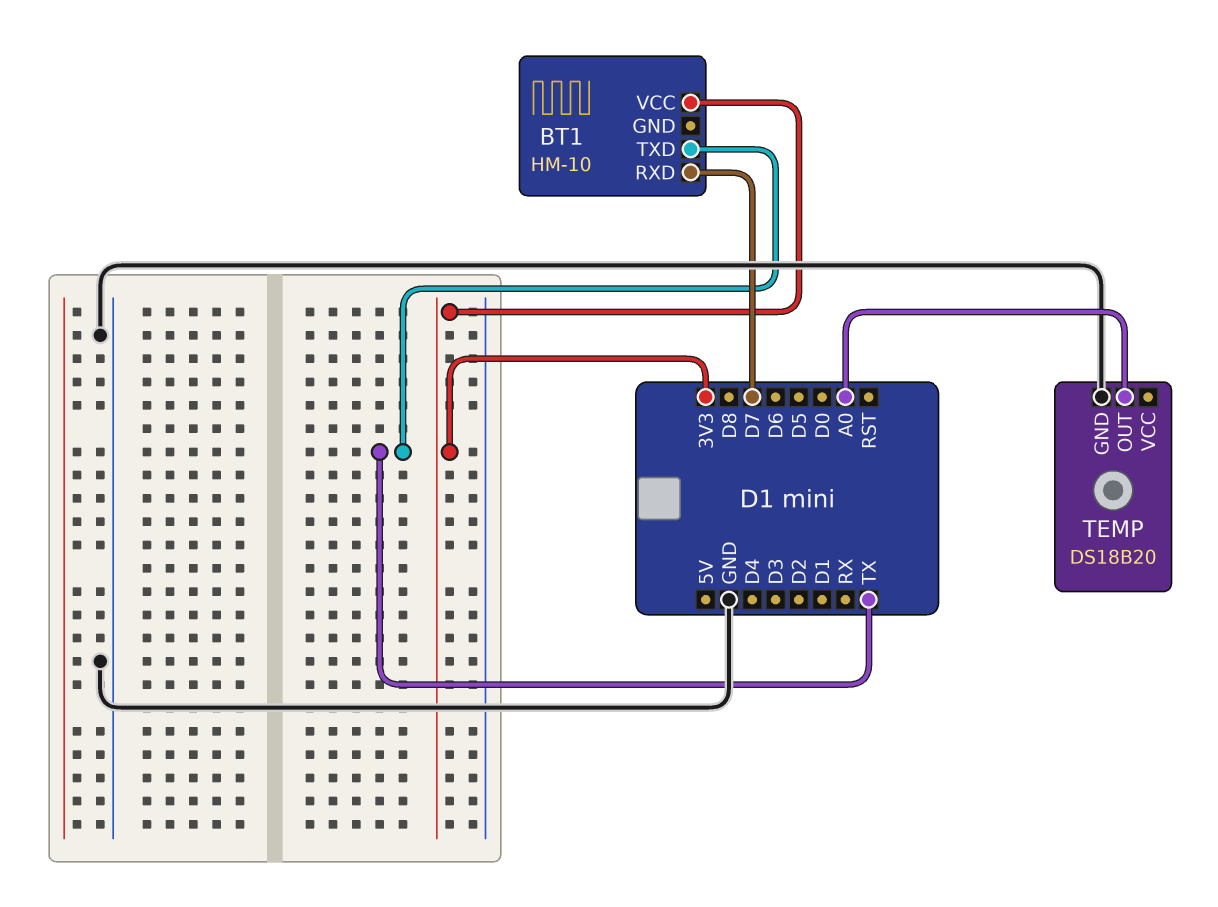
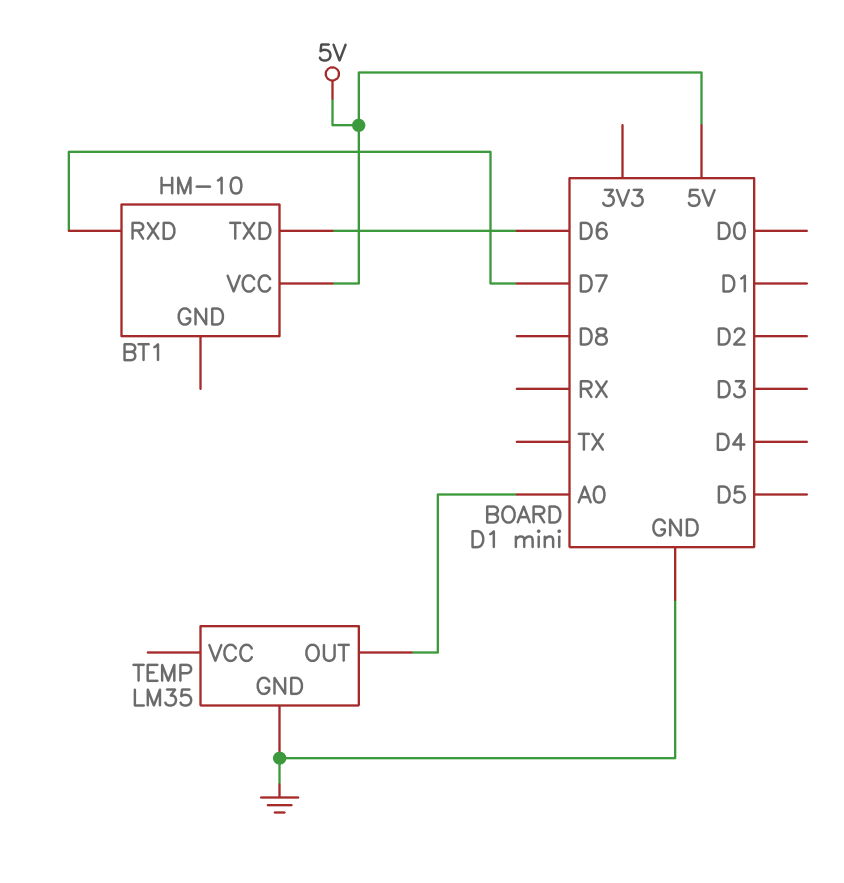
BT1 pin TXD: TX -> D6
BT1 pin VCC: 3V3 -> 5V
TEMP: DS18B20 -> LM35

